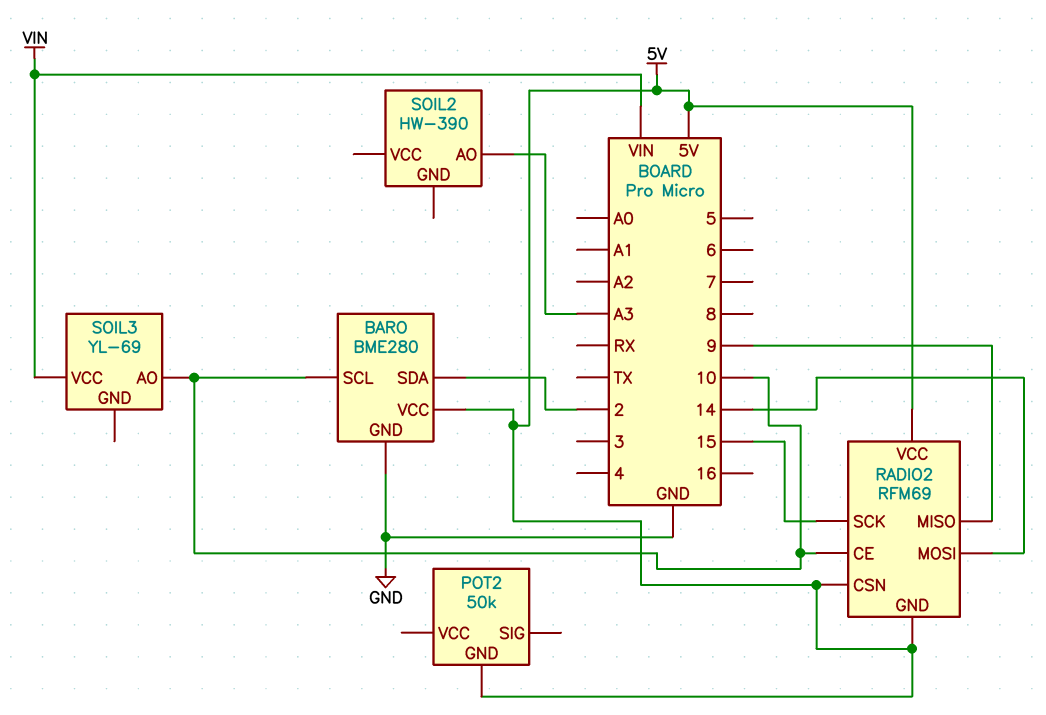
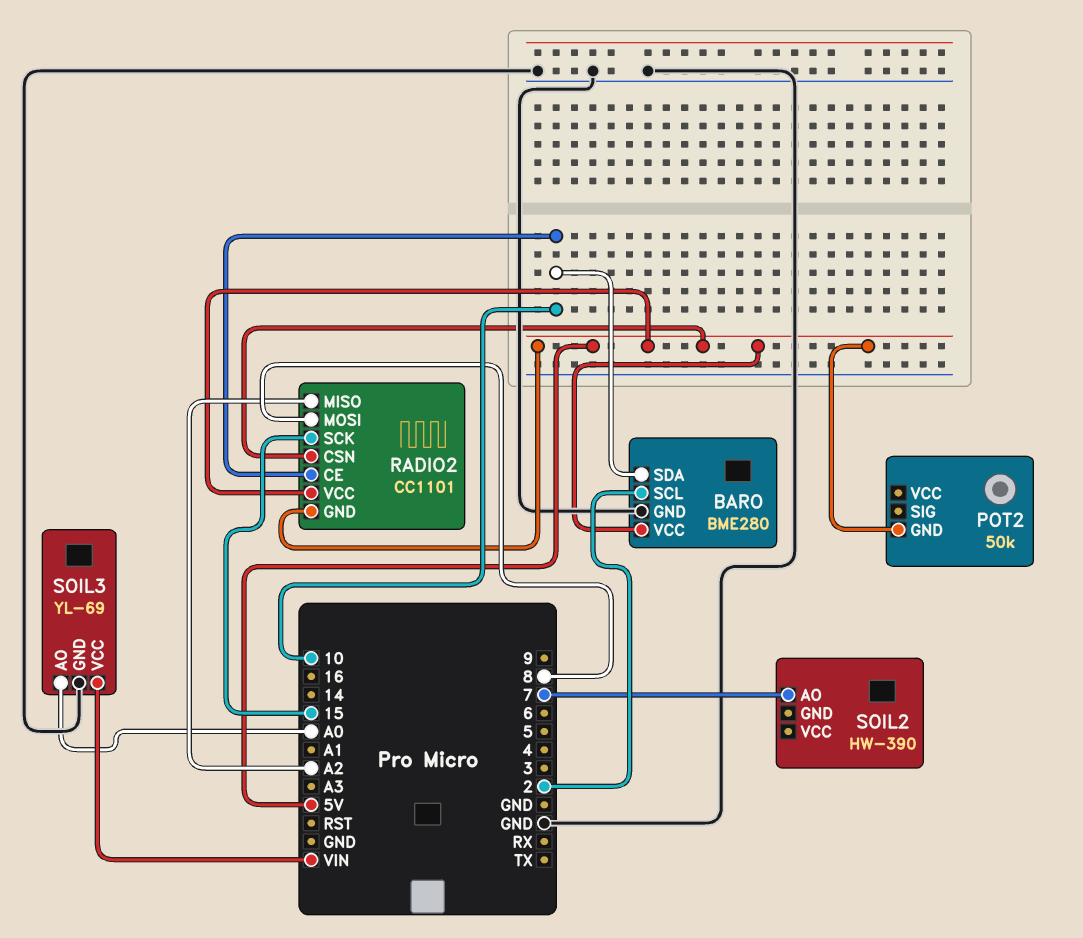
BARO pin SCL: 10 -> 2
BARO pin SDA: 2 -> 10
RADIO2: RFM69 -> CC1101
RADIO2 pin MISO: 9 -> A2
RADIO2 pin MOSI: 14 -> 8
SOIL2 pin AO: A3 -> 7
SOIL3 pin AO: 10 -> A0
SOIL3 pin GND: none -> GND

